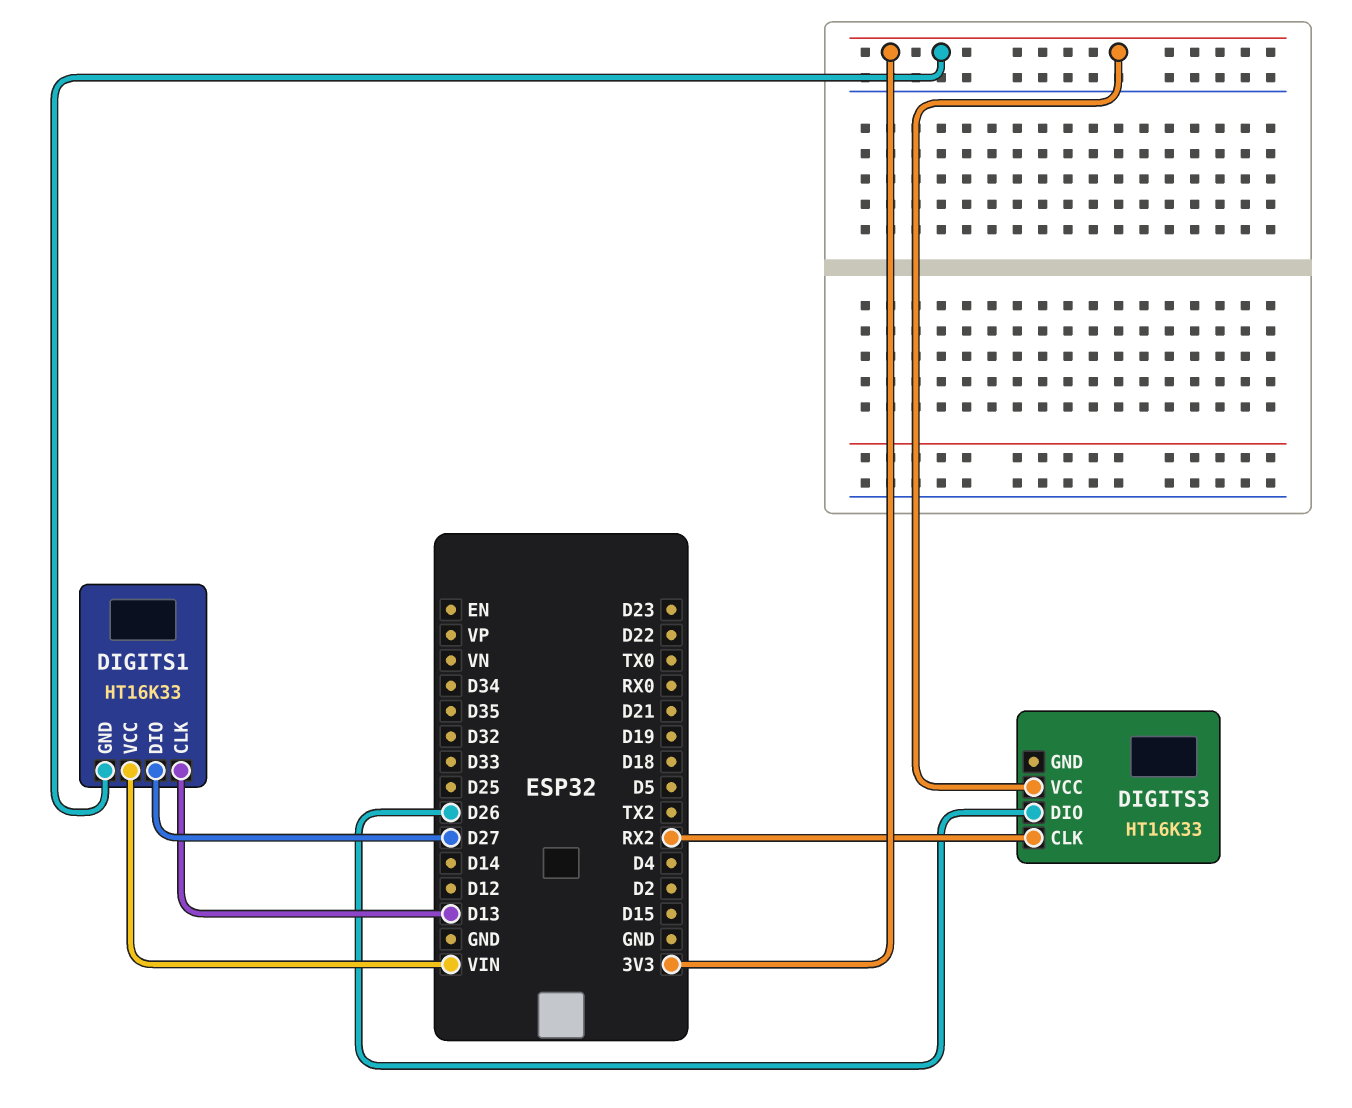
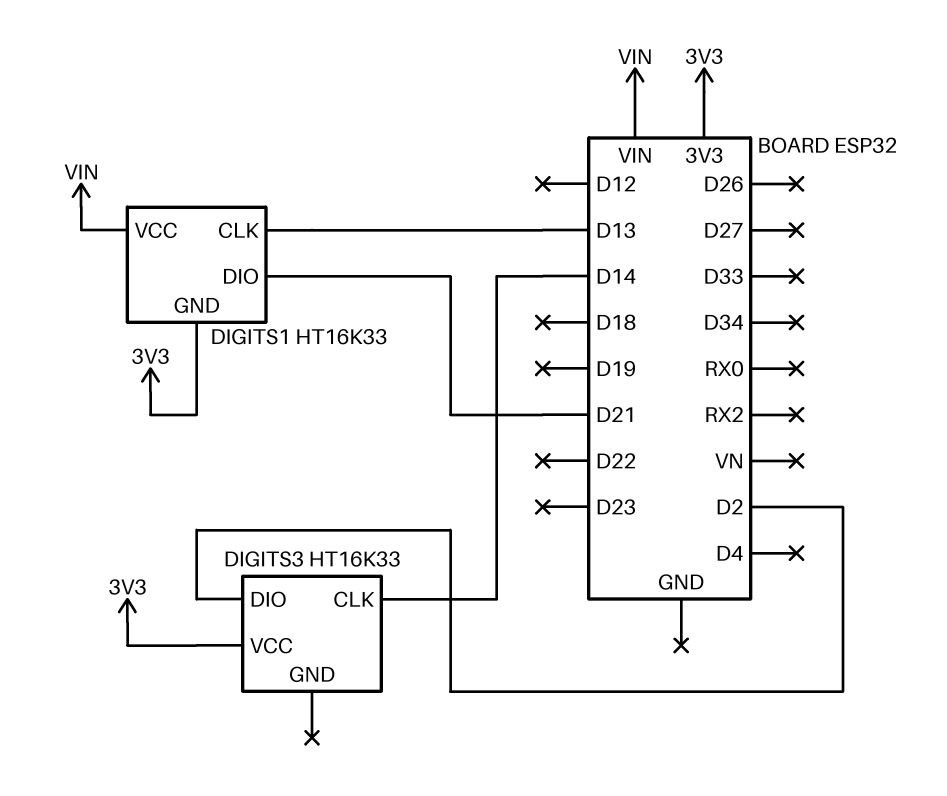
DIGITS1 pin DIO: D27 -> D21
DIGITS3 pin CLK: RX2 -> D14
DIGITS3 pin DIO: D26 -> D2

